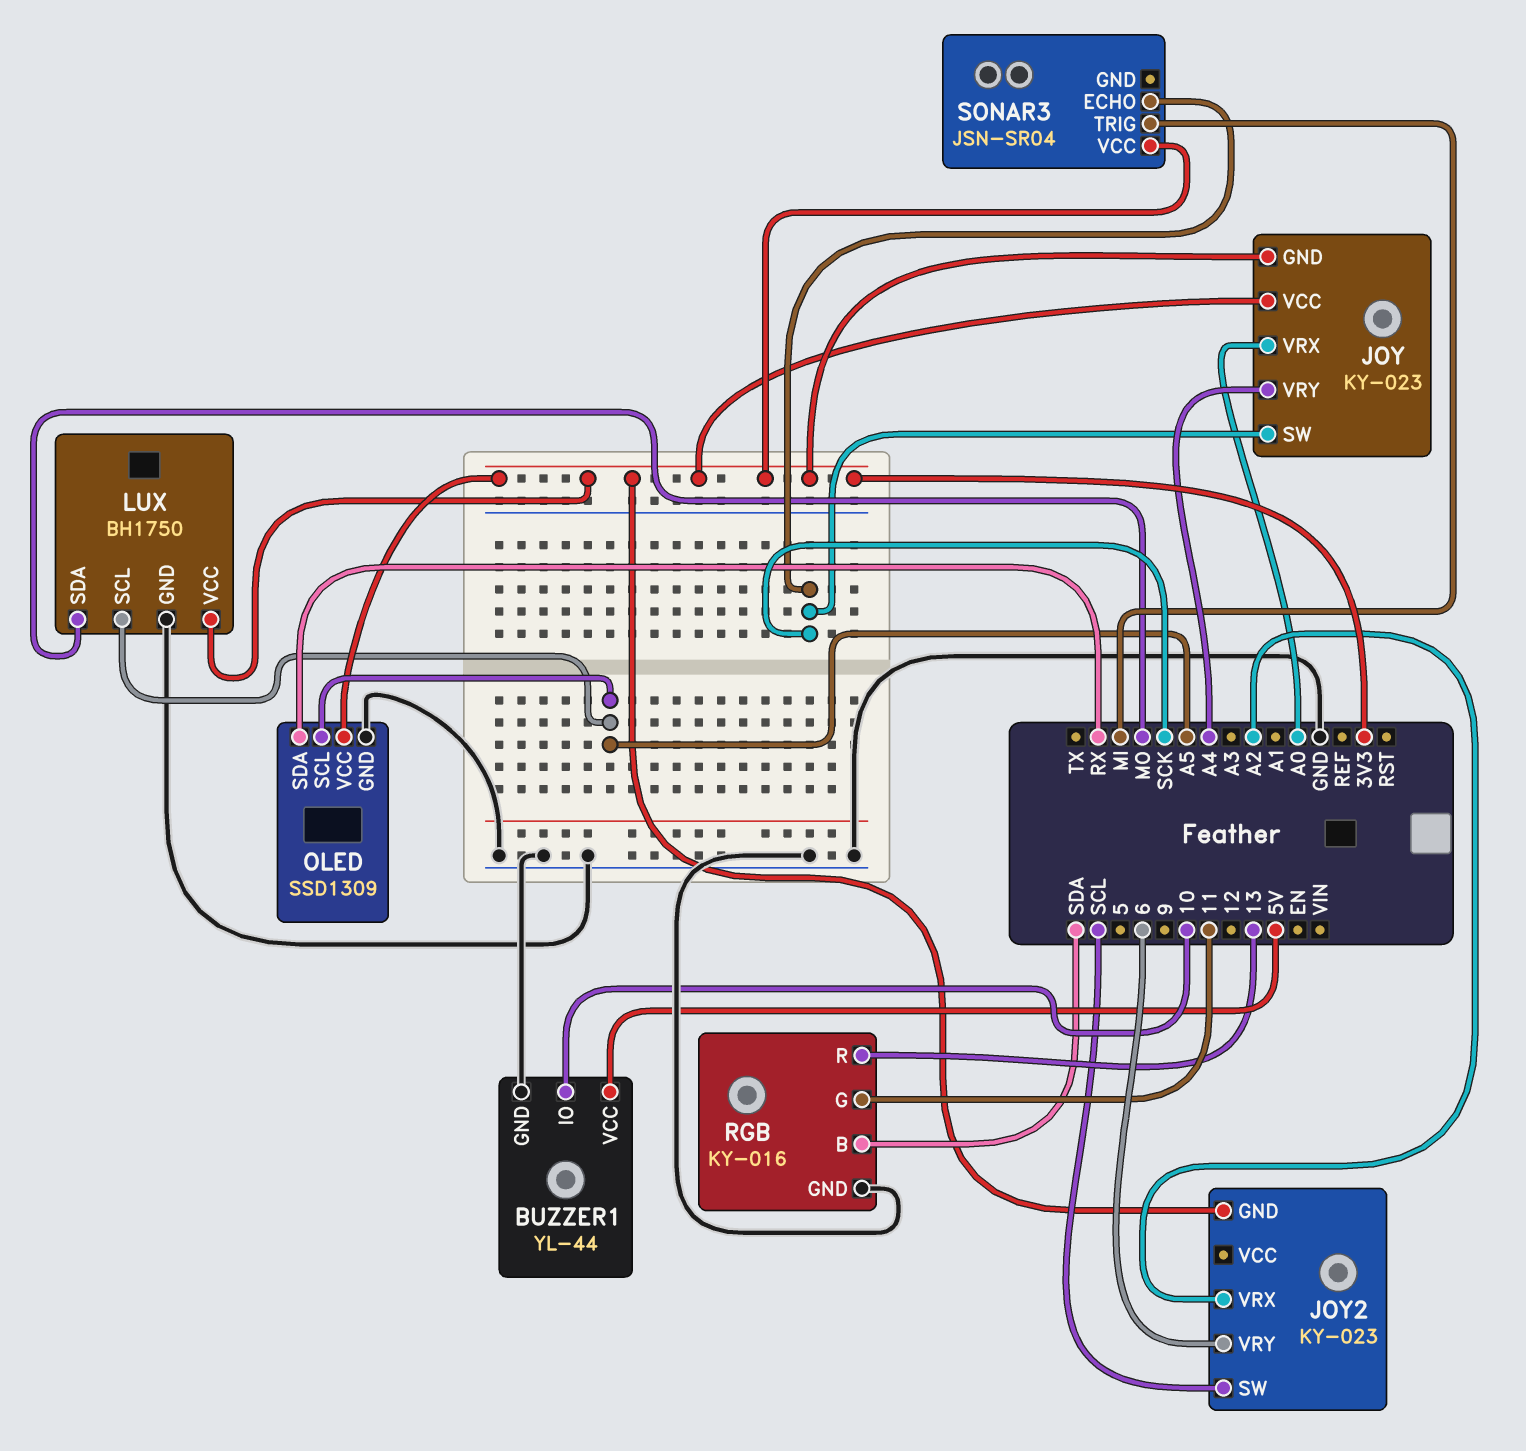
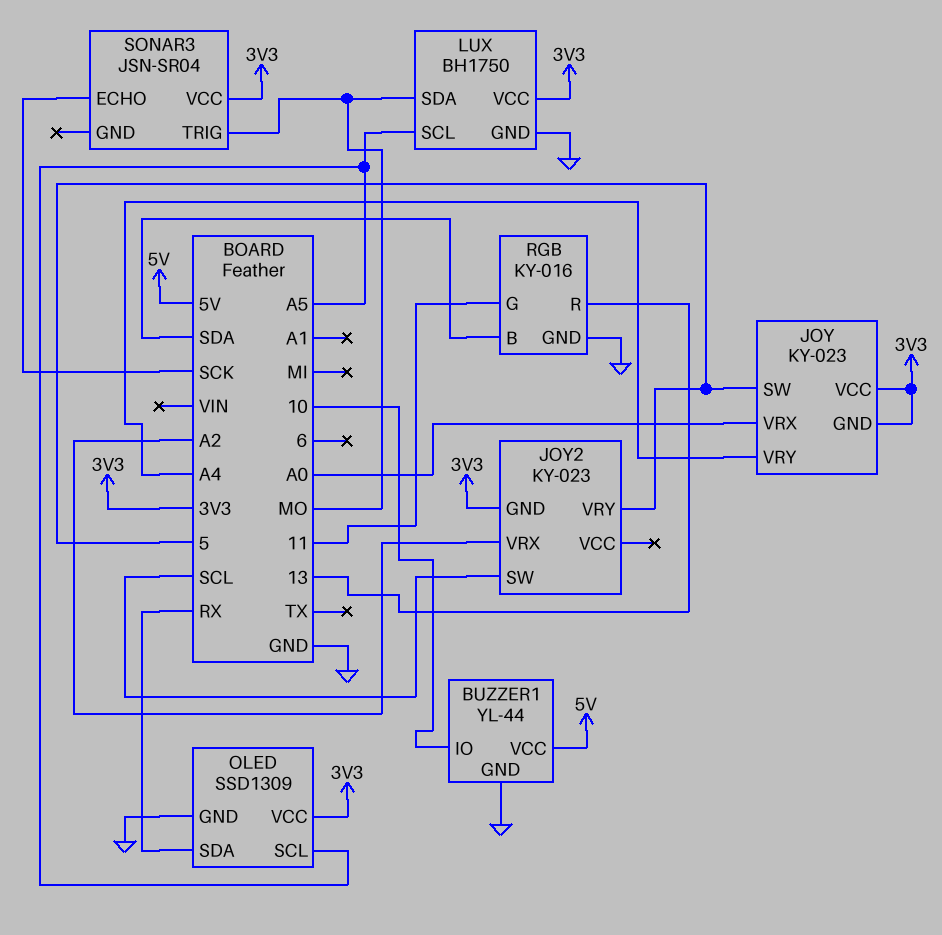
JOY pin SW: SCK -> 5
JOY2 pin VRY: 6 -> 5
SONAR3 pin TRIG: MI -> MO

